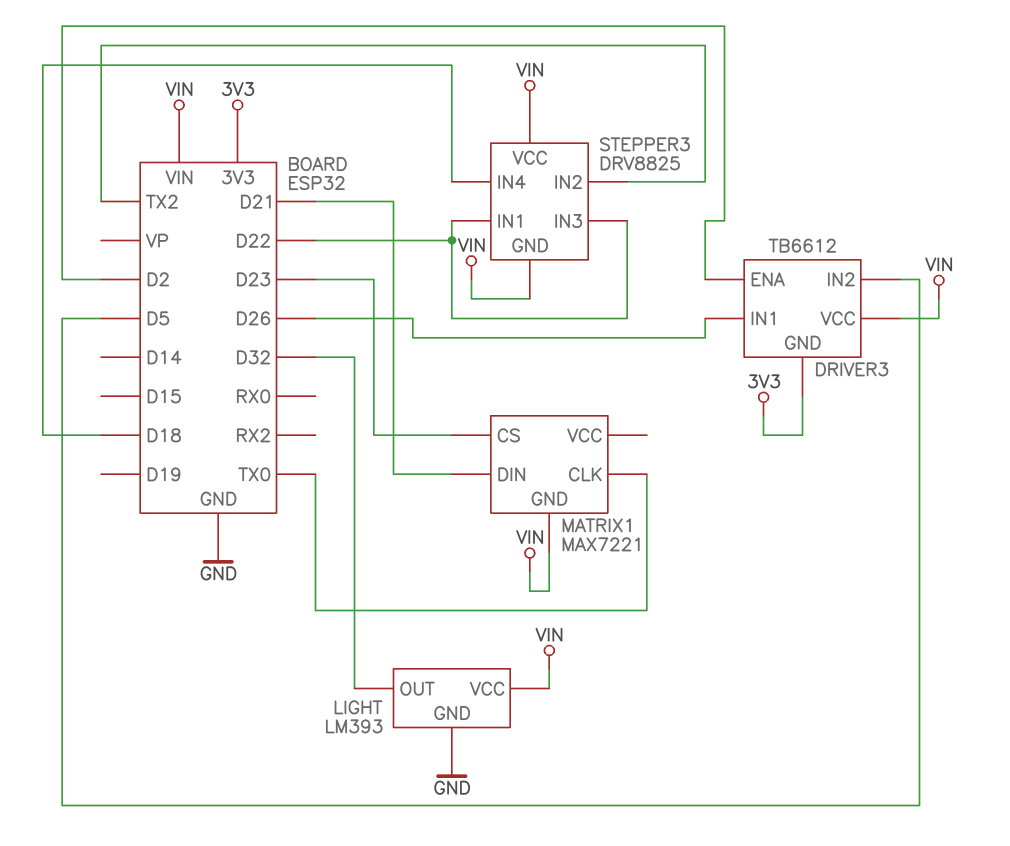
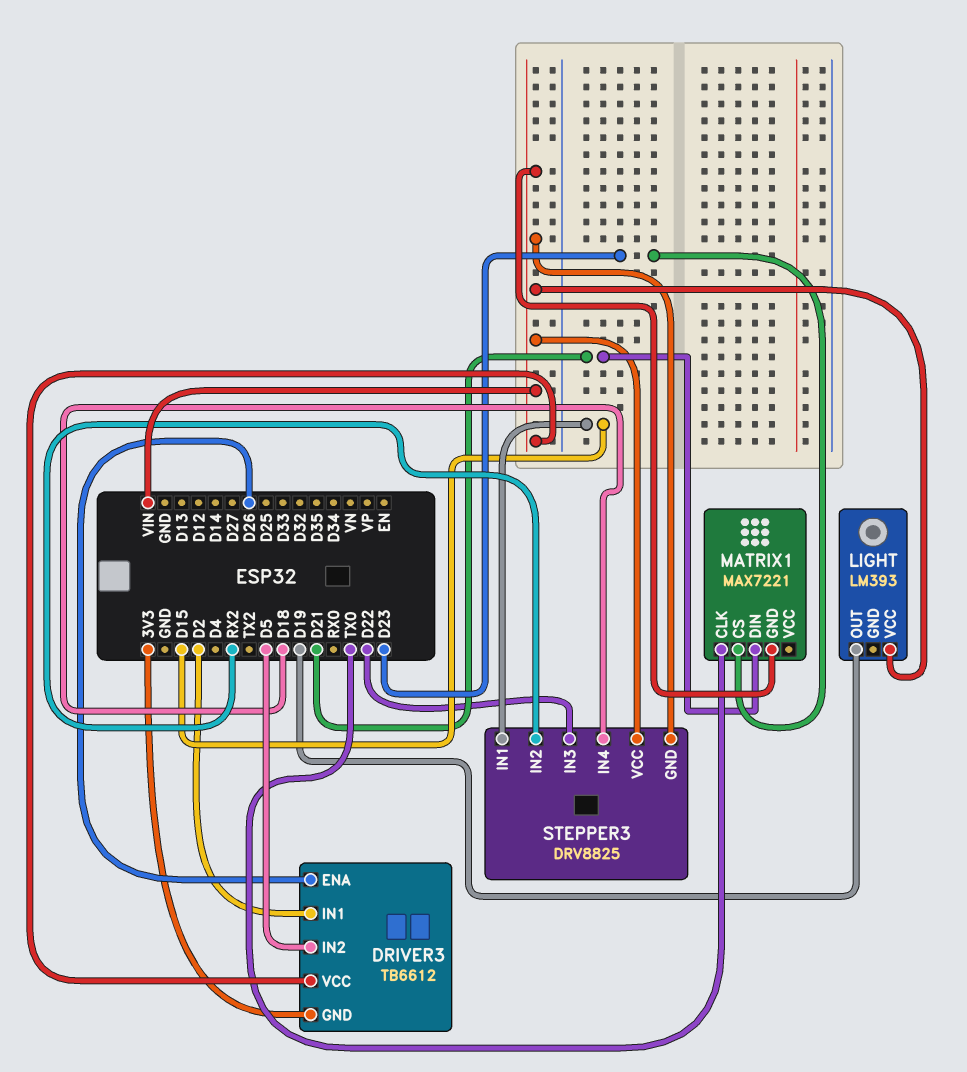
DRIVER3 pin ENA: D2 -> D26
DRIVER3 pin IN1: D26 -> D2
LIGHT pin GND: GND -> none
LIGHT pin OUT: D32 -> D19
STEPPER3 pin IN1: D22 -> D15
STEPPER3 pin IN2: TX2 -> RX2

